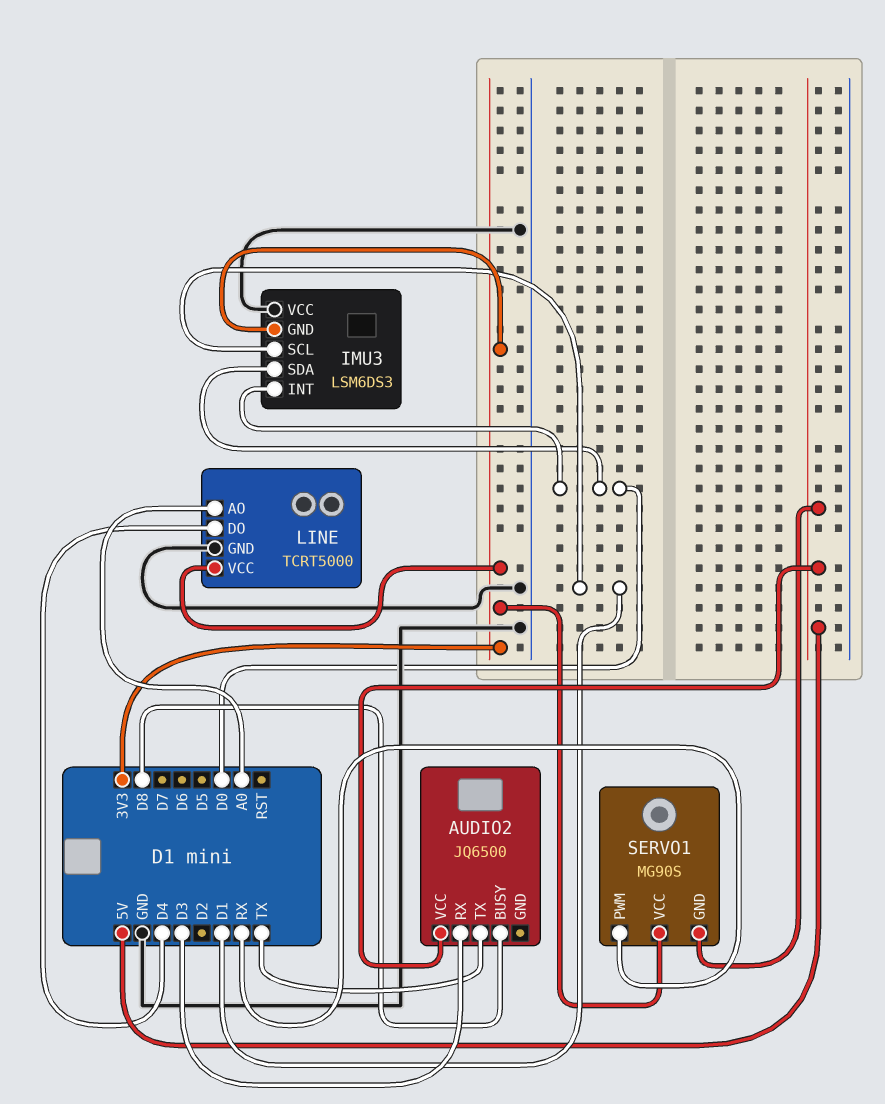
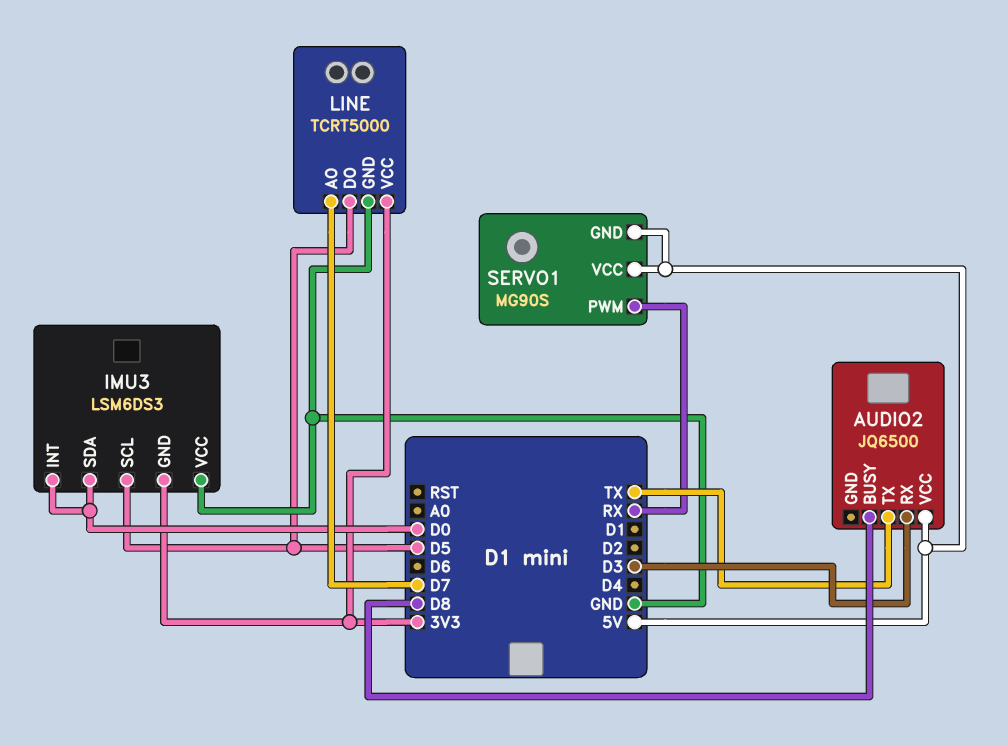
IMU3 pin SCL: D1 -> D5
LINE pin AO: A0 -> D7
LINE pin DO: D4 -> D5
SERVO1 pin VCC: 3V3 -> 5V

